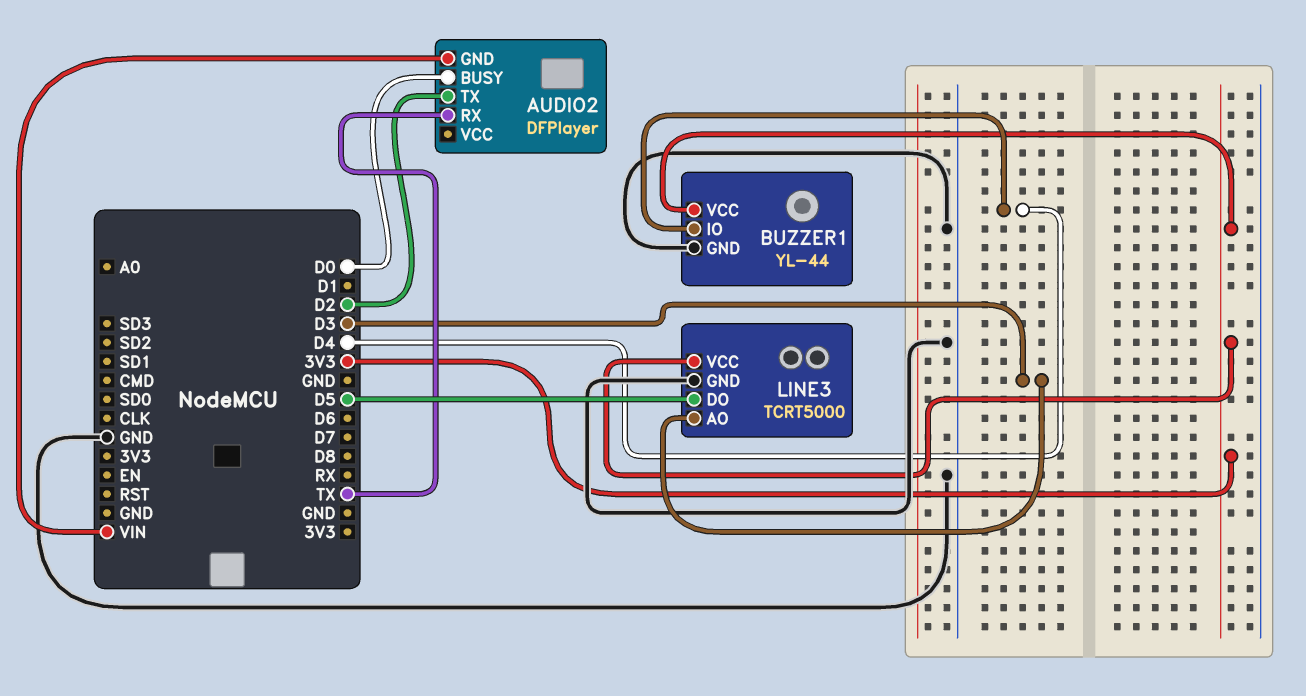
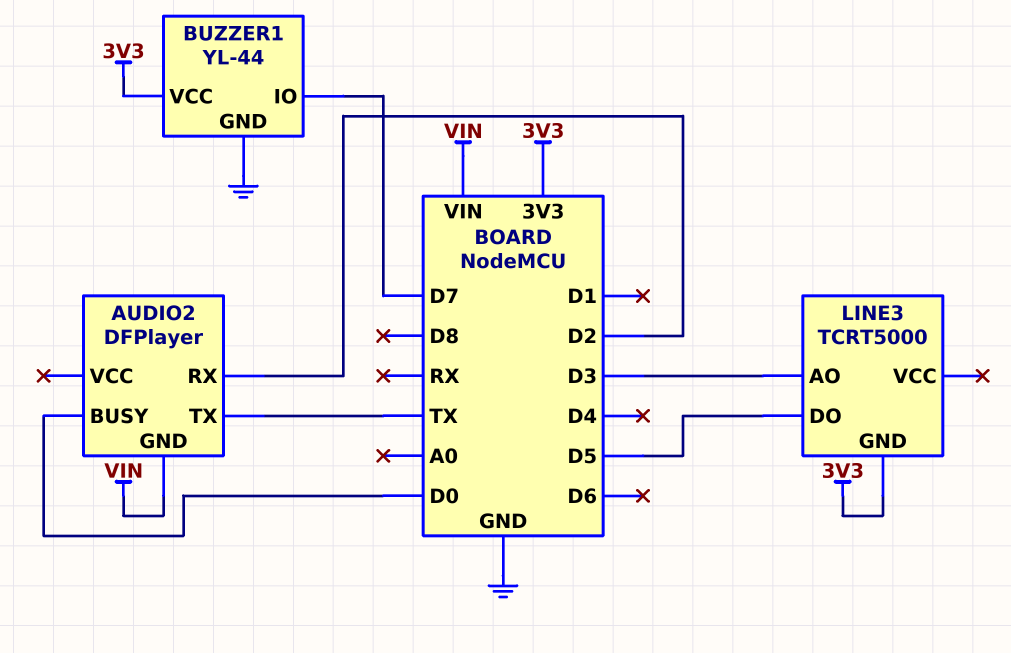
AUDIO2 pin RX: TX -> D2
AUDIO2 pin TX: D2 -> TX
BUZZER1 pin IO: D4 -> D7
LINE3 pin GND: GND -> 3V3
LINE3 pin VCC: 3V3 -> none

